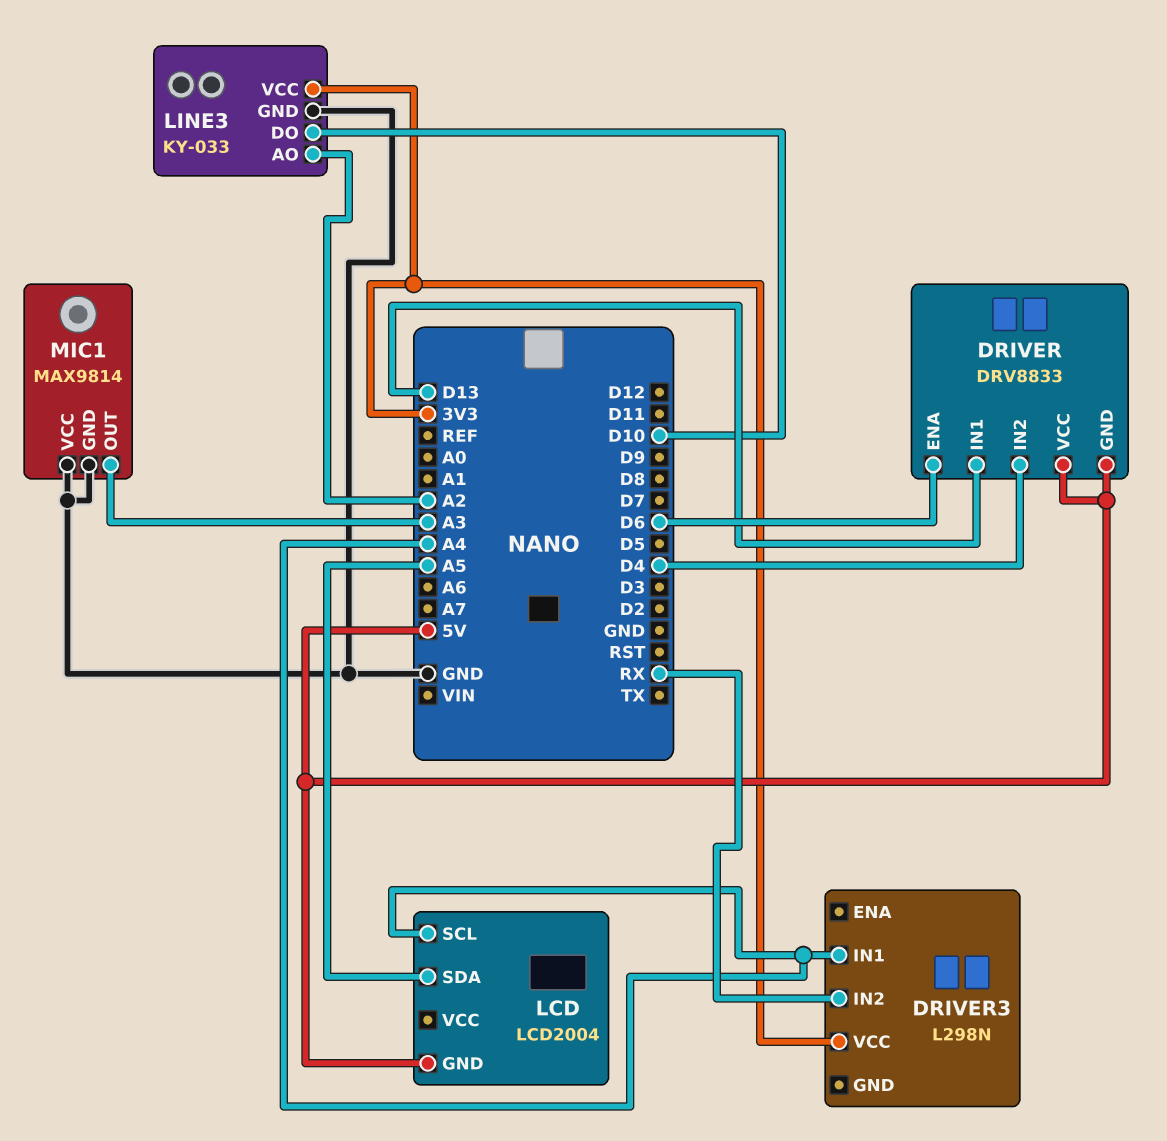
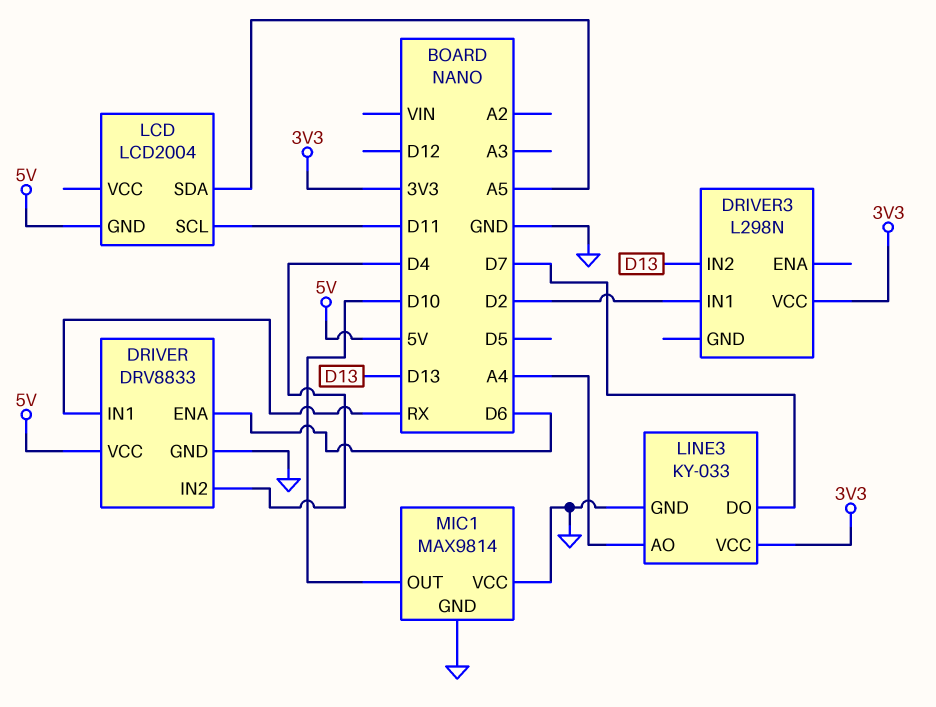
DRIVER pin GND: 5V -> GND
DRIVER pin IN1: D13 -> RX
DRIVER3 pin IN1: A4 -> D2
DRIVER3 pin IN2: RX -> D13
LCD pin SCL: A4 -> D11
LINE3 pin AO: A2 -> A4
LINE3 pin DO: D10 -> D7
MIC1 pin OUT: A3 -> D10

